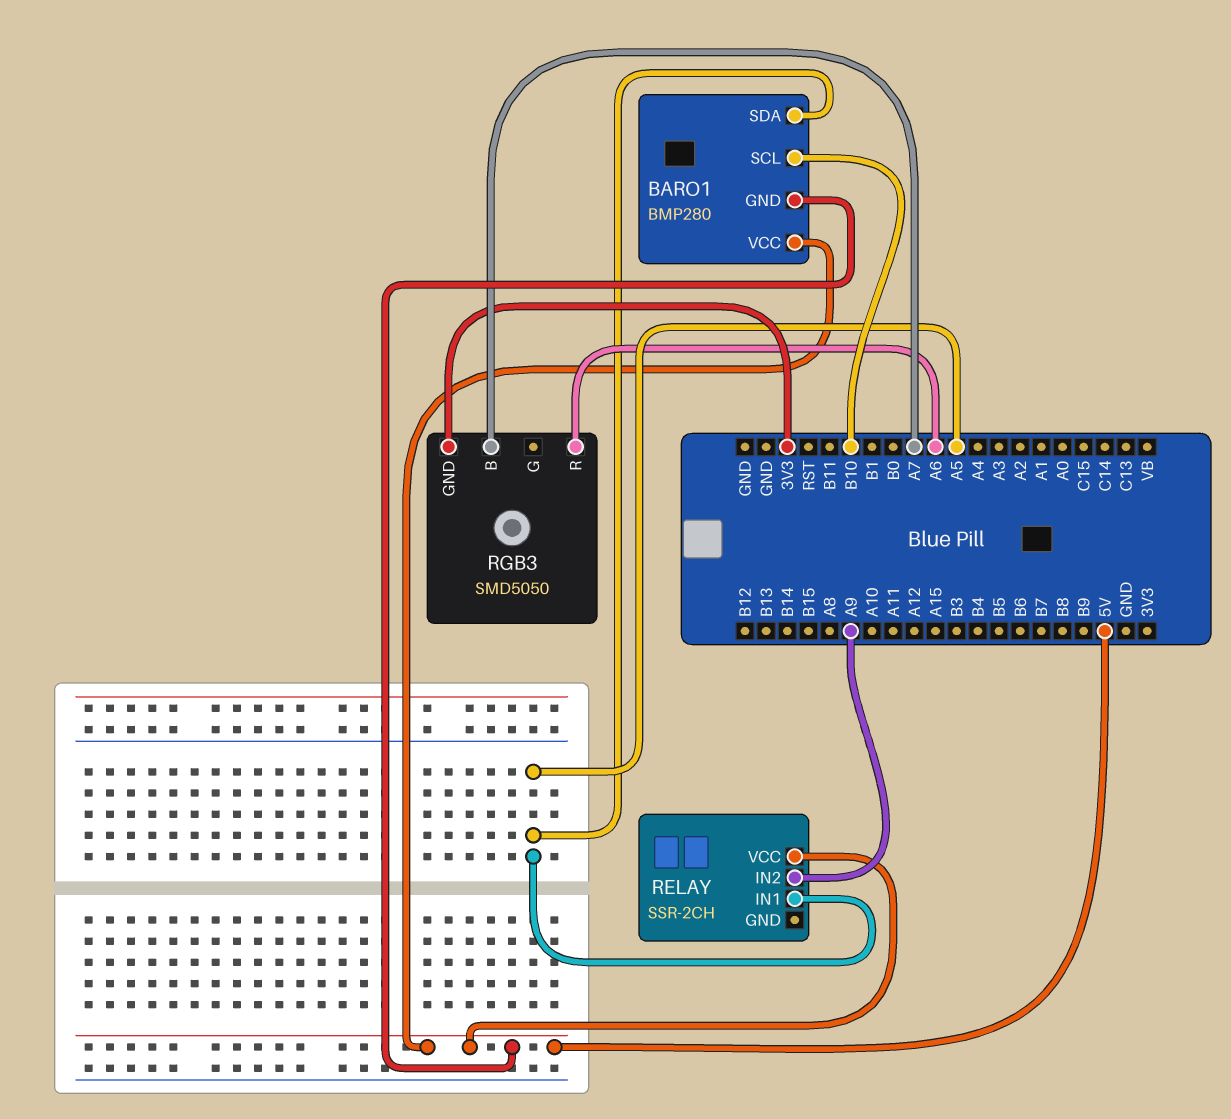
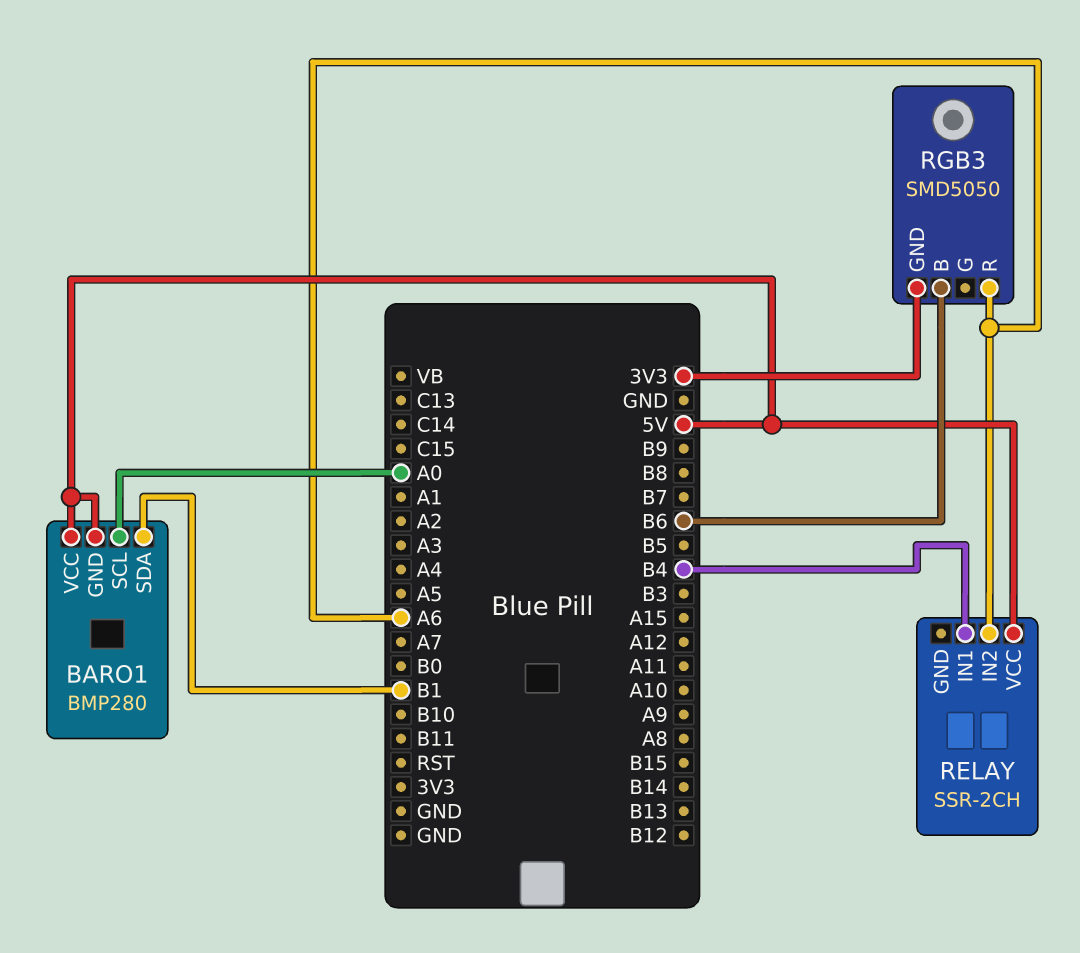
BARO1 pin SCL: B10 -> A0
BARO1 pin SDA: A5 -> B1
RELAY pin IN1: A5 -> B4
RELAY pin IN2: A9 -> A6
RGB3 pin B: A7 -> B6

